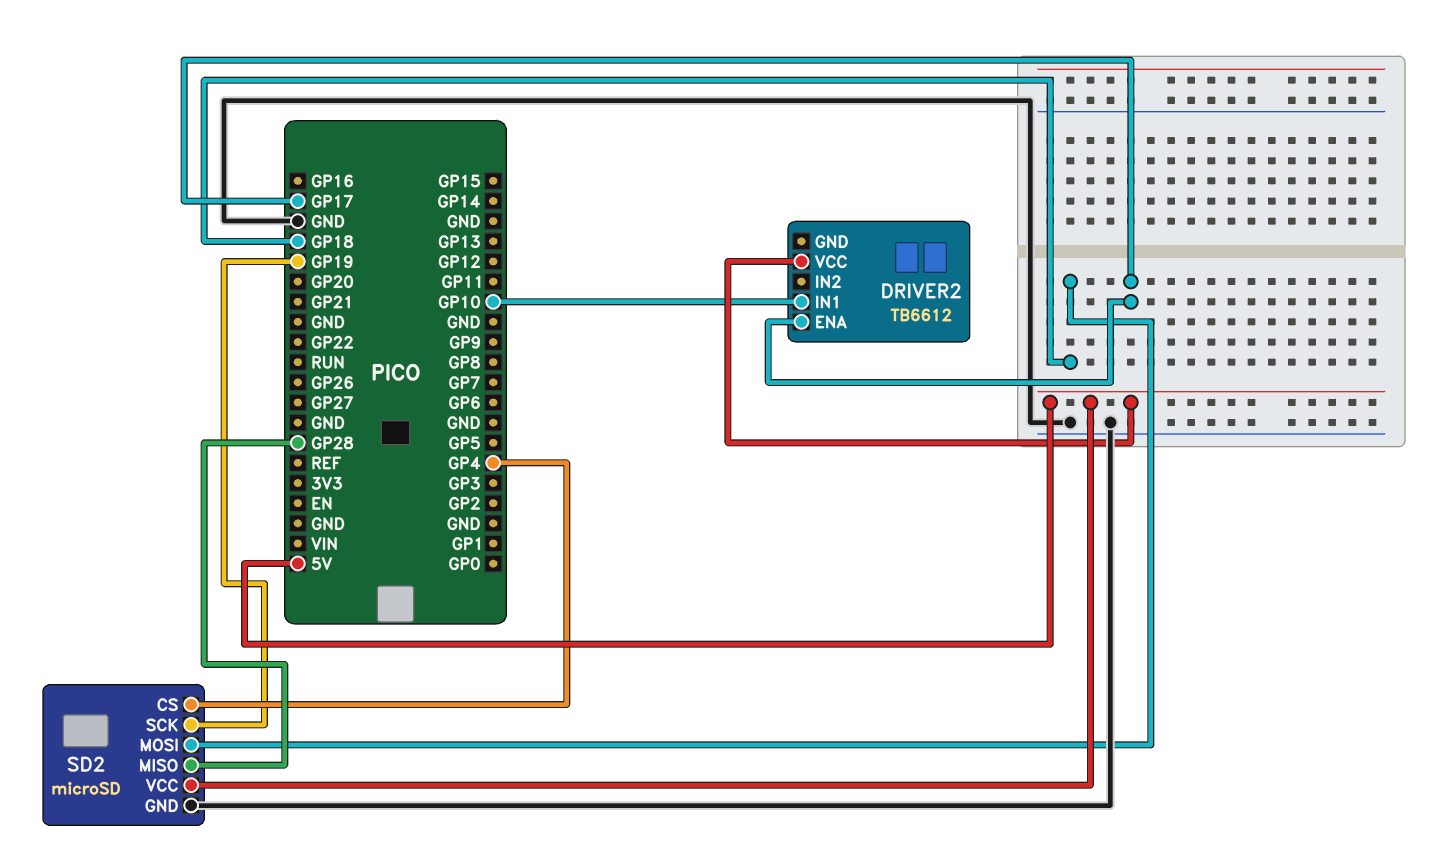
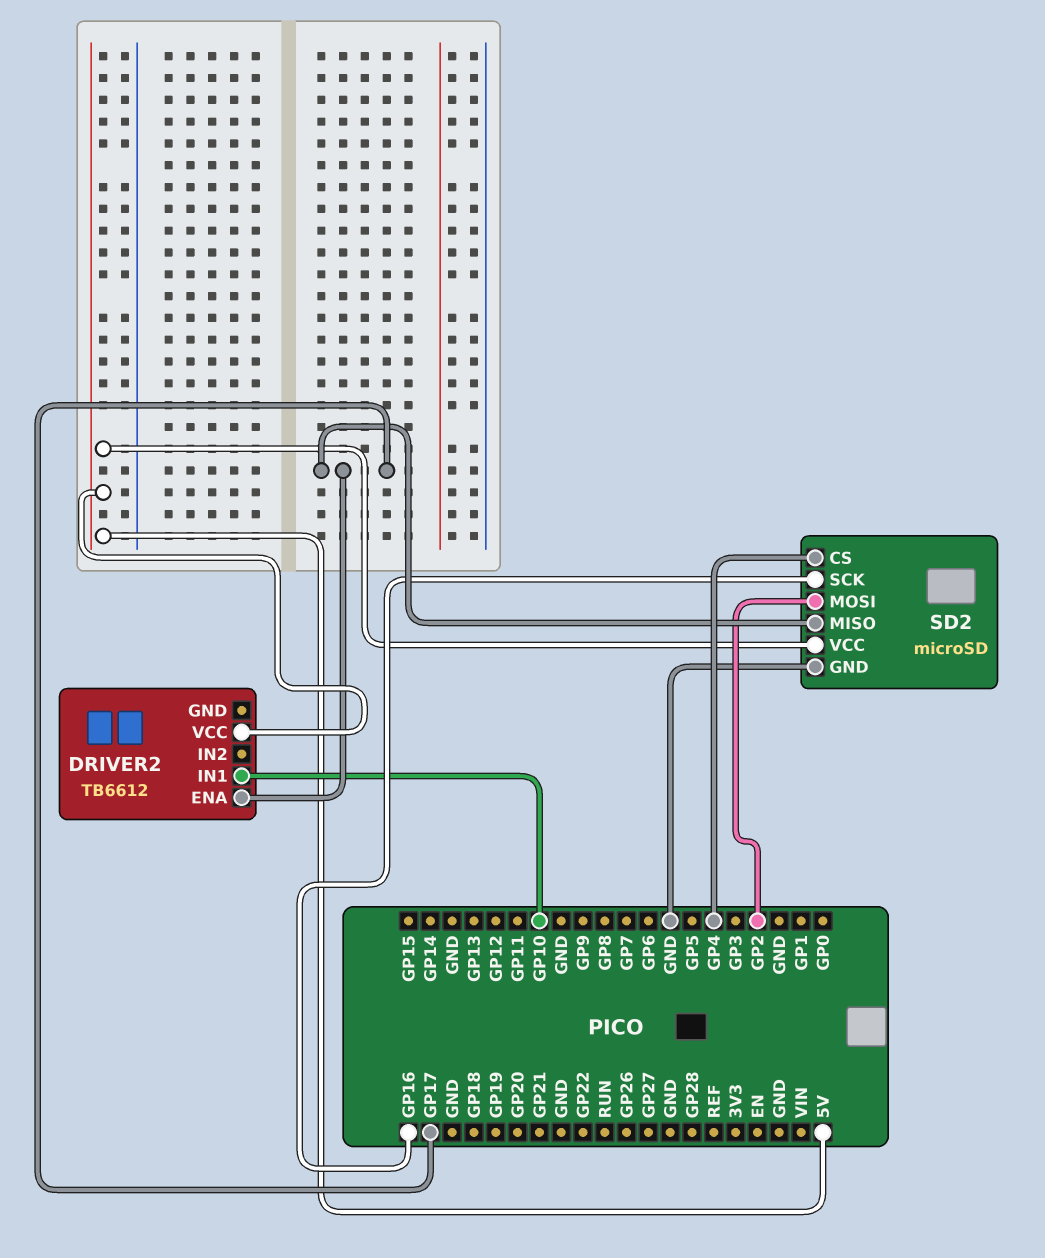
SD2 pin MISO: GP28 -> GP17
SD2 pin MOSI: GP18 -> GP2
SD2 pin SCK: GP19 -> GP16

